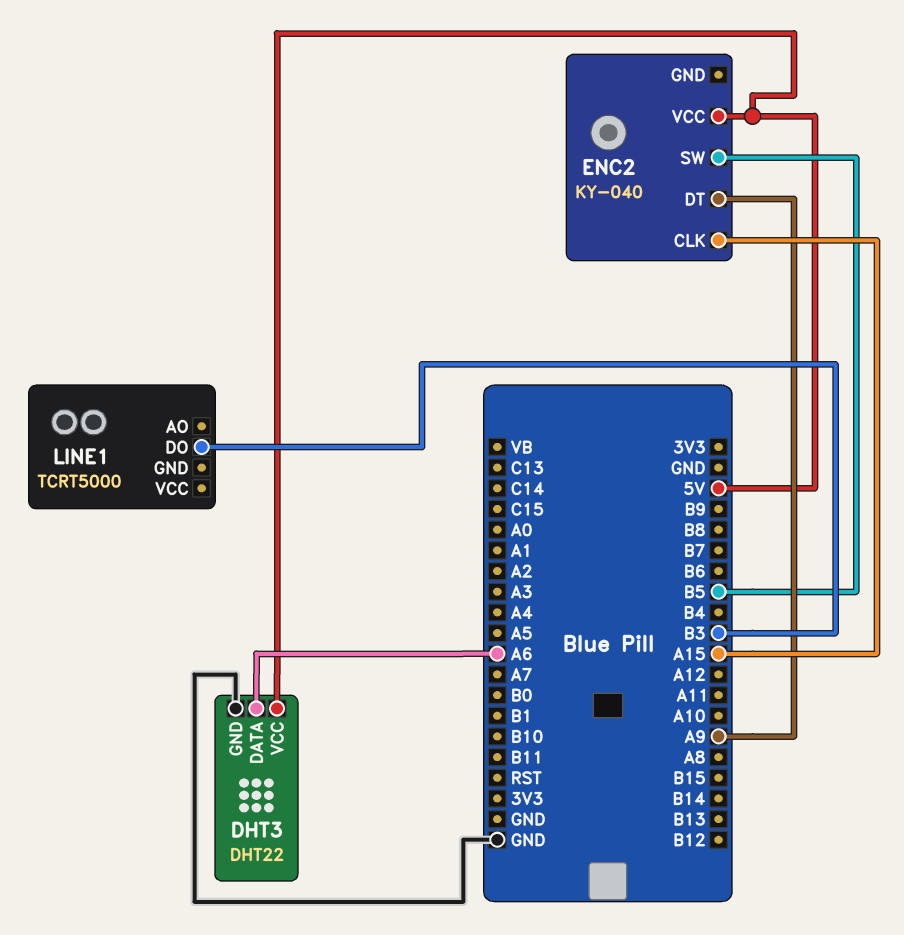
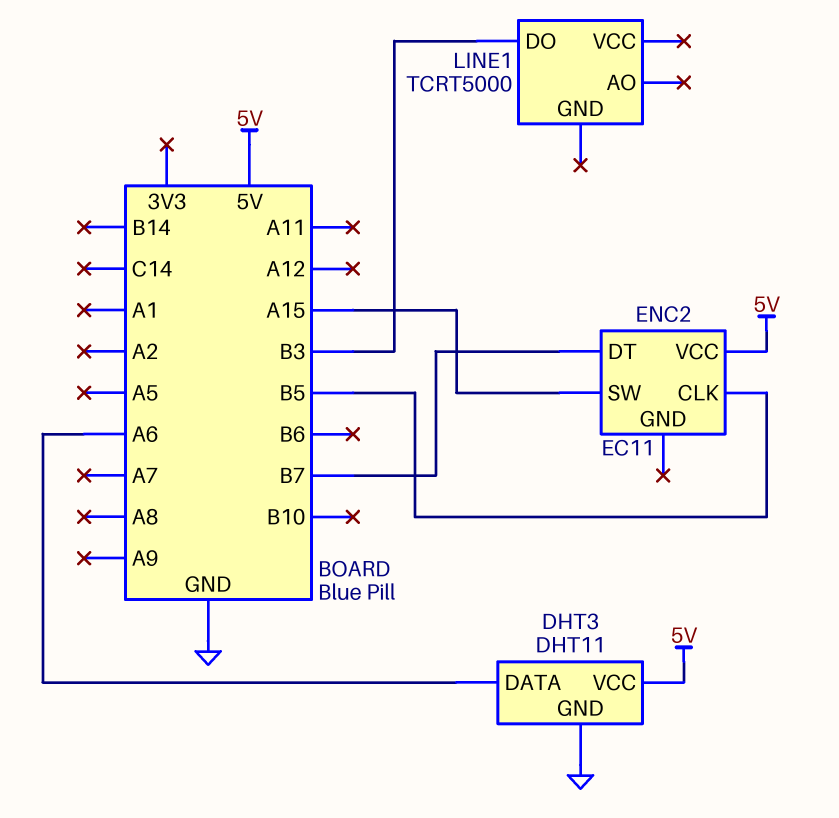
DHT3: DHT22 -> DHT11
ENC2: KY-040 -> EC11
ENC2 pin CLK: A15 -> B5
ENC2 pin DT: A9 -> B7
ENC2 pin SW: B5 -> A15

